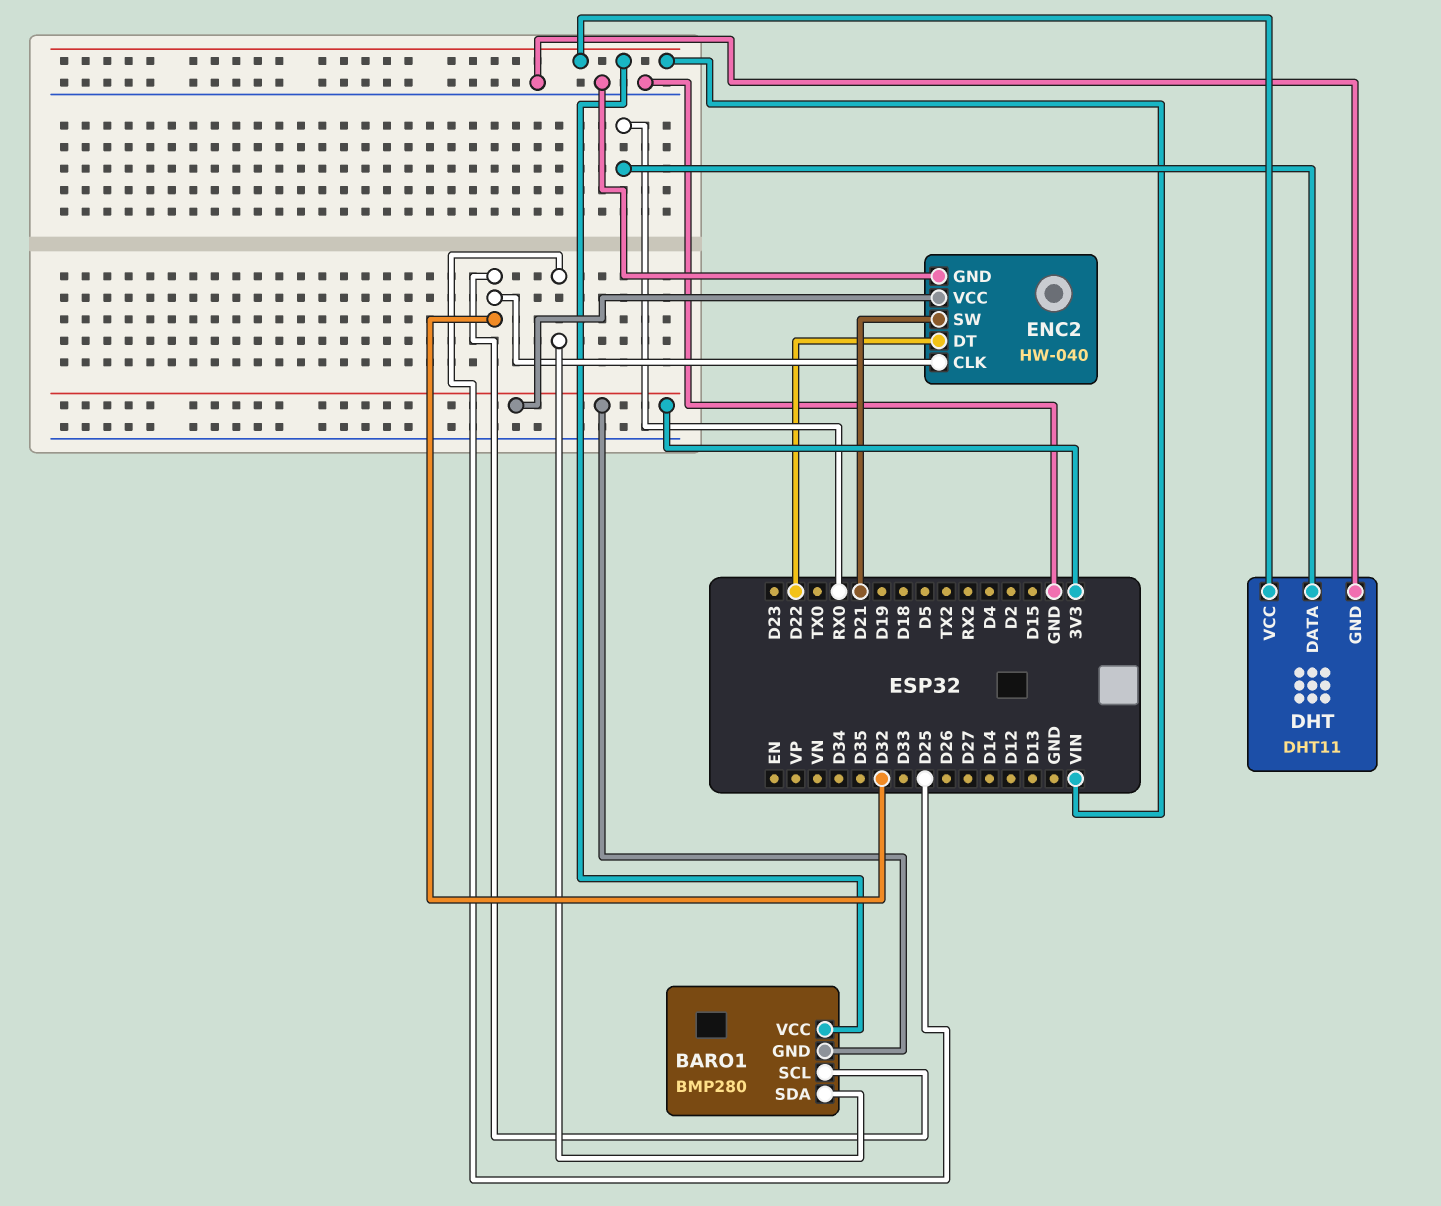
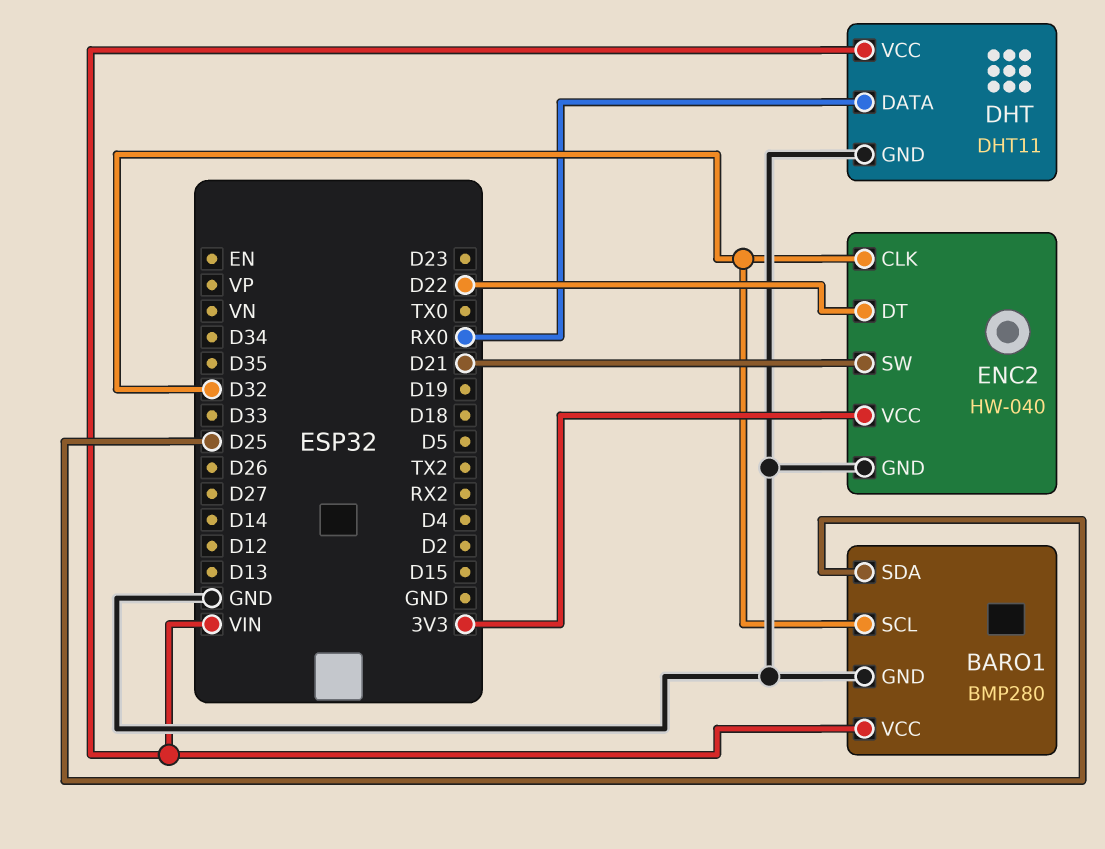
BARO1 pin GND: 3V3 -> GND

